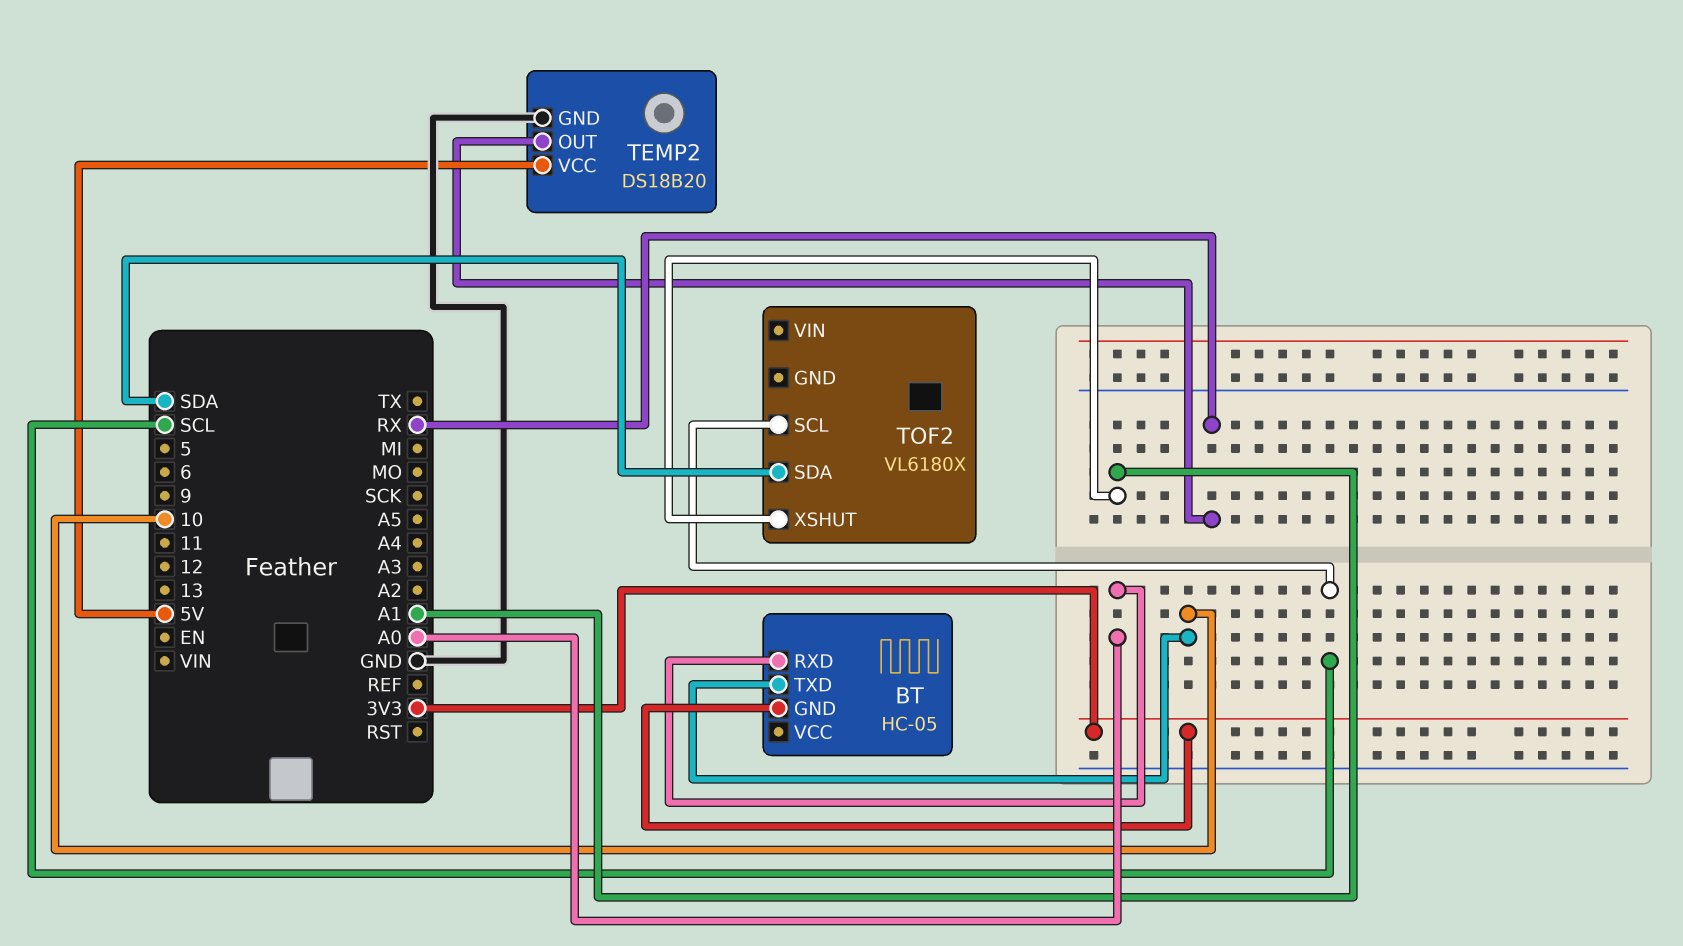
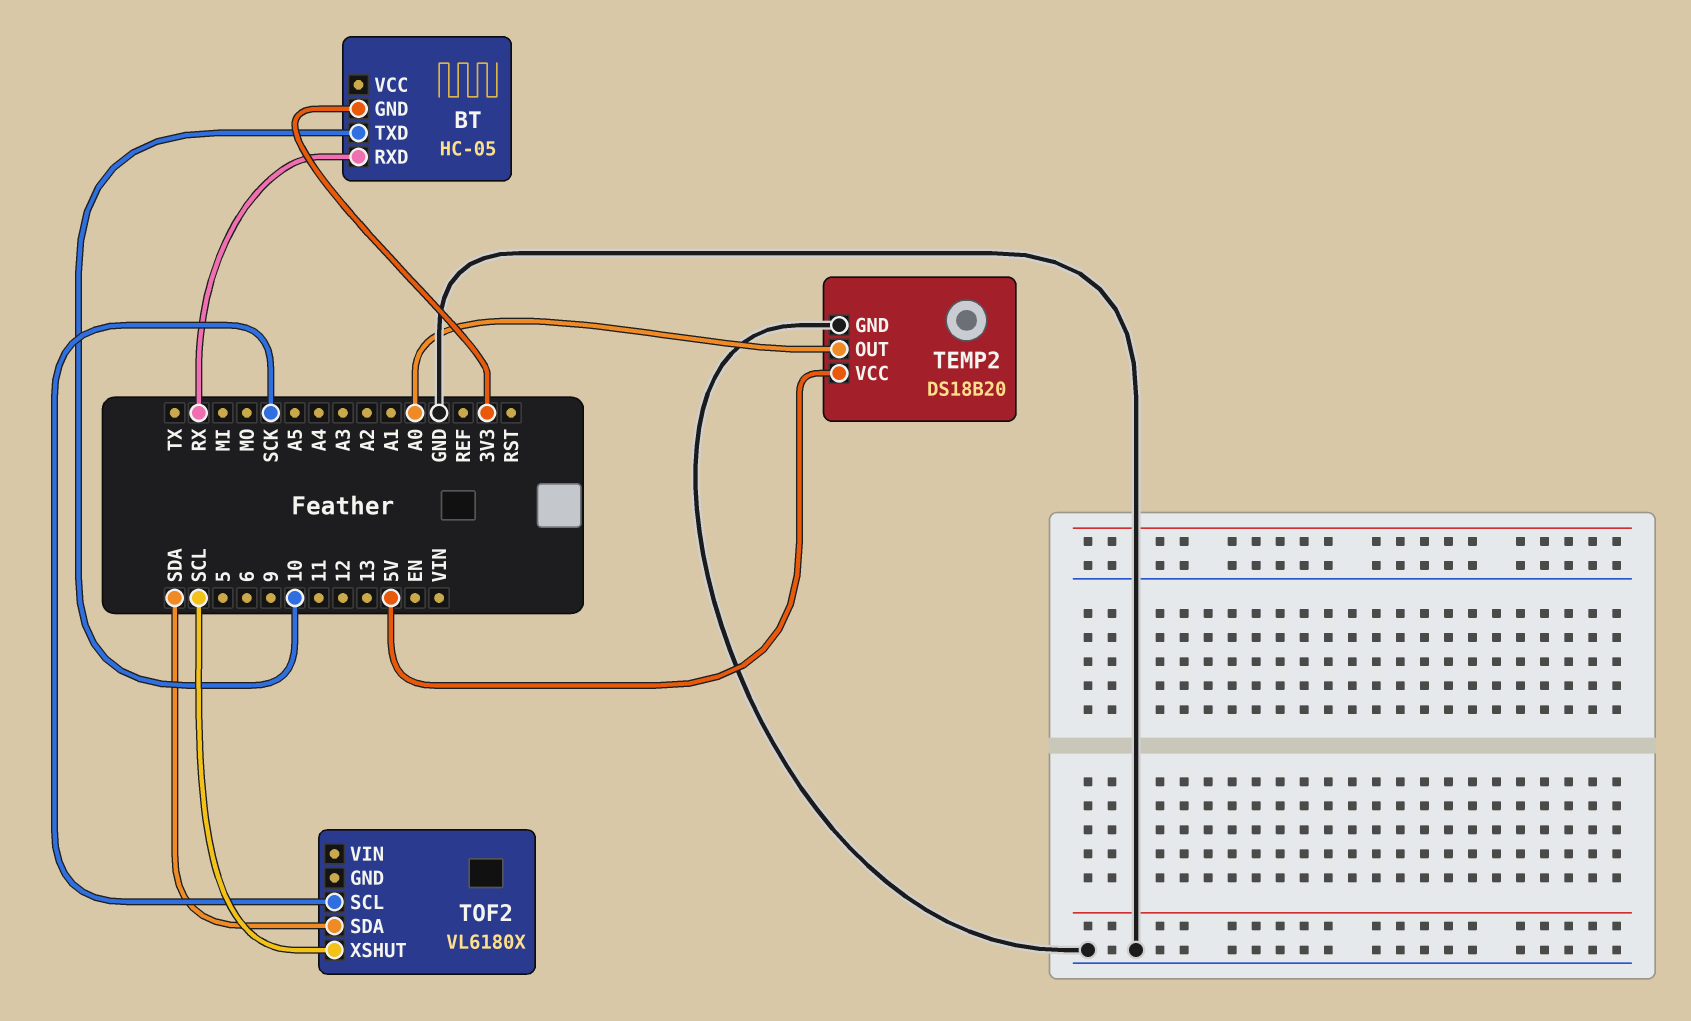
BT pin RXD: A0 -> RX
TEMP2 pin OUT: RX -> A0
TOF2 pin SCL: SCL -> SCK
TOF2 pin XSHUT: A1 -> SCL

